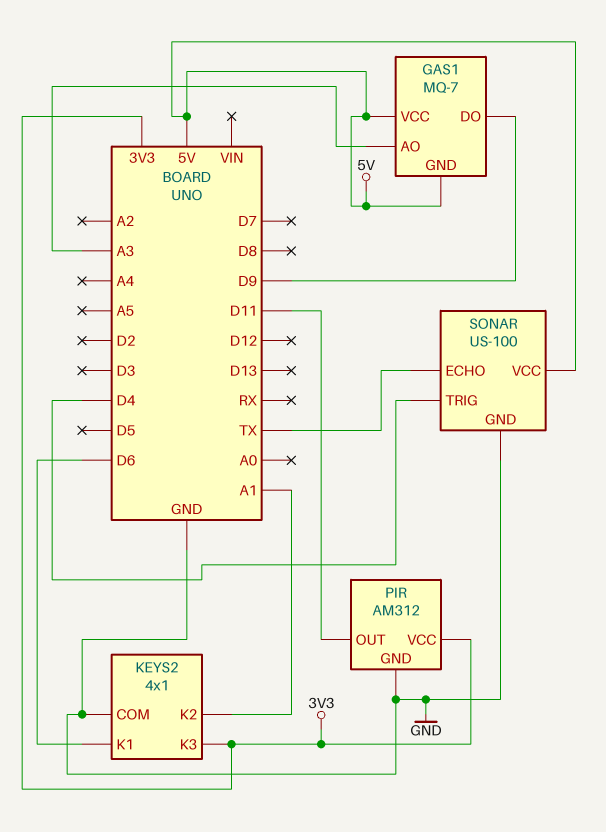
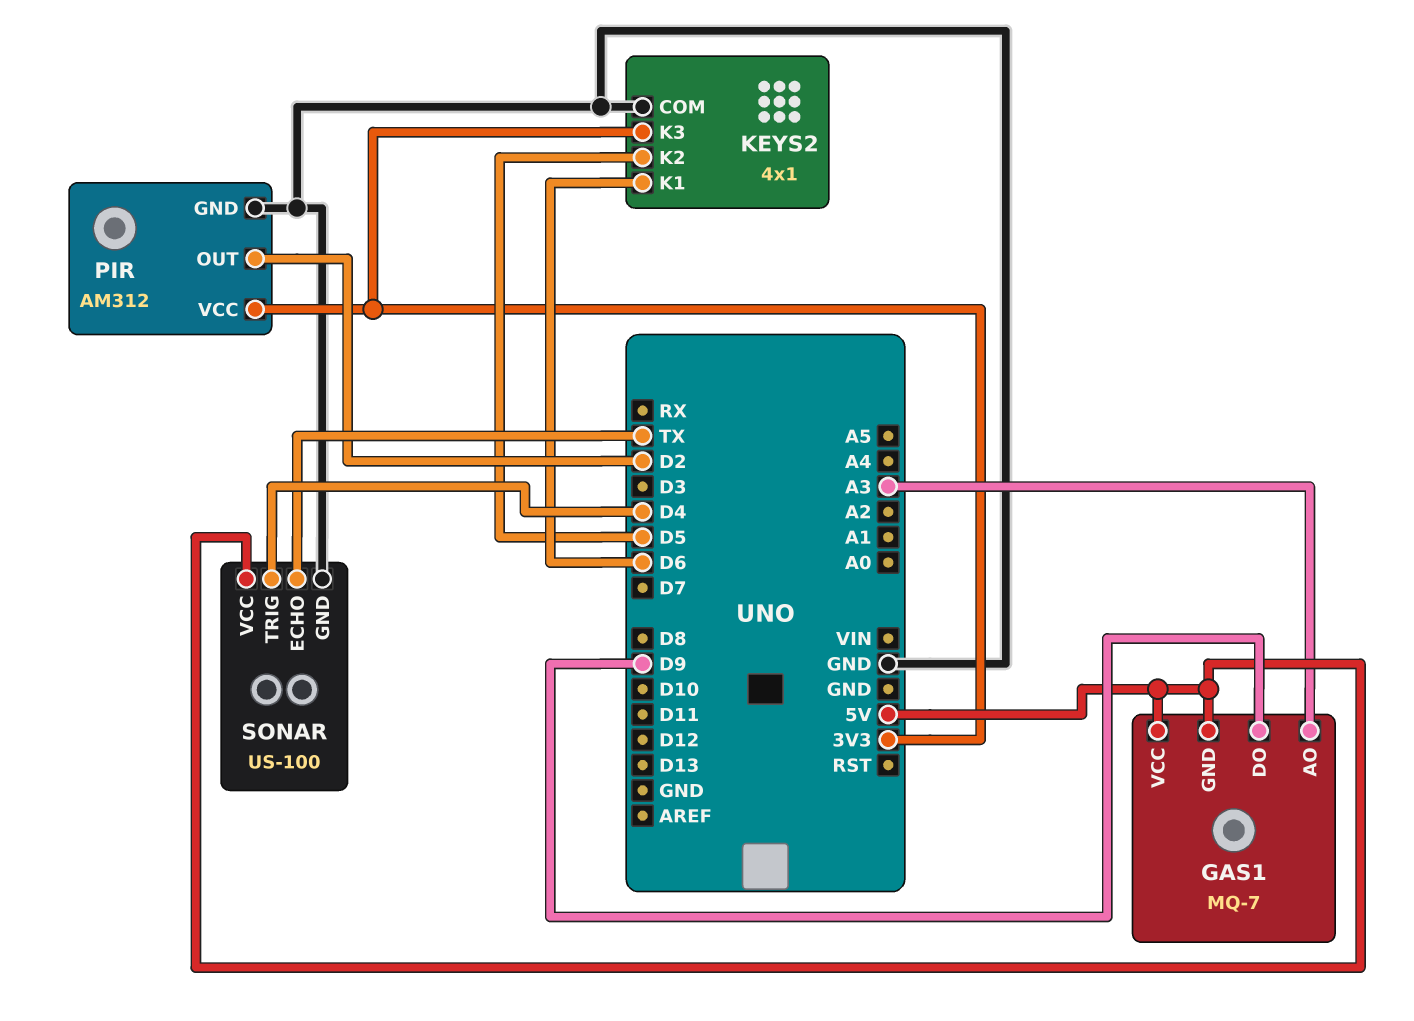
KEYS2 pin K2: A1 -> D5
PIR pin OUT: D11 -> D2

